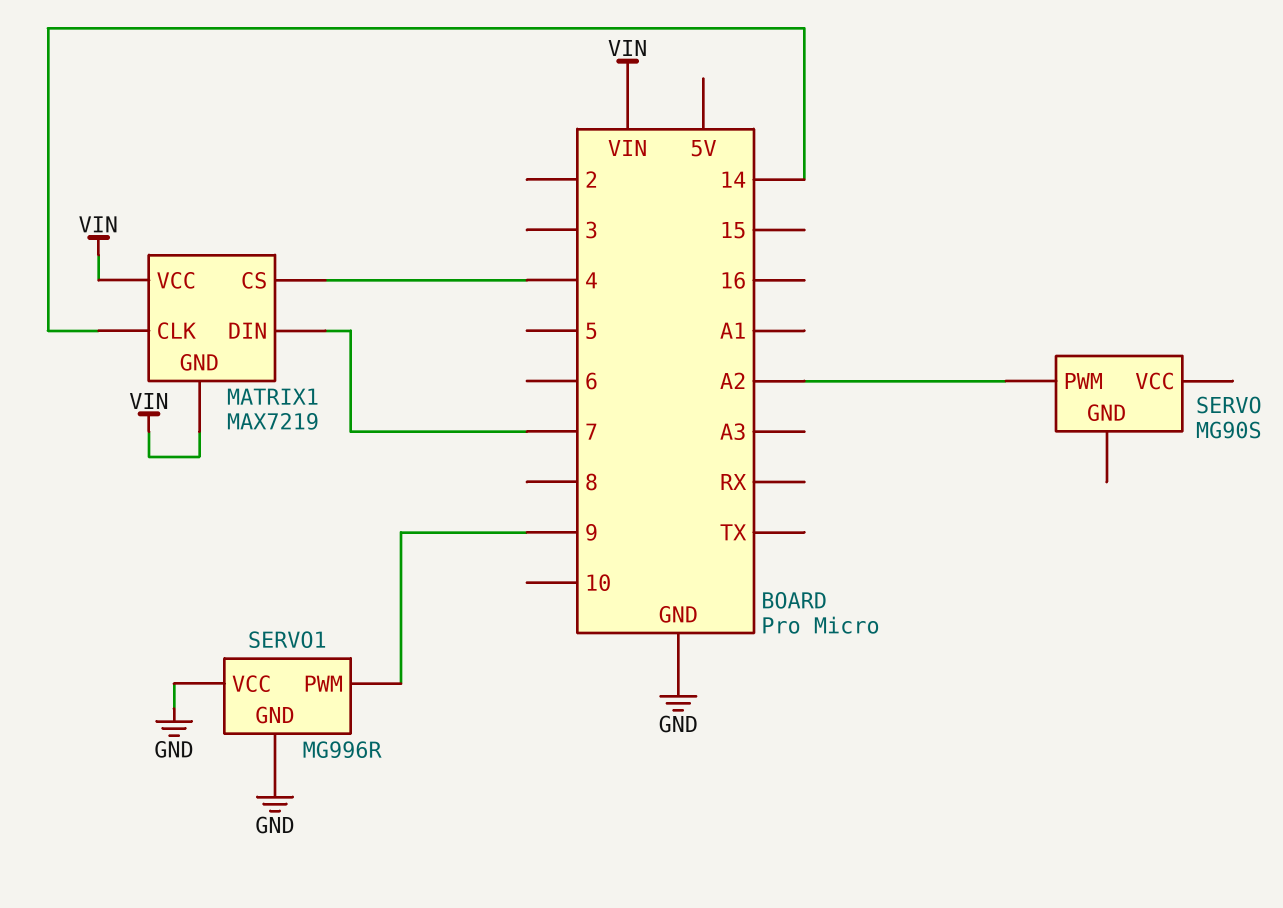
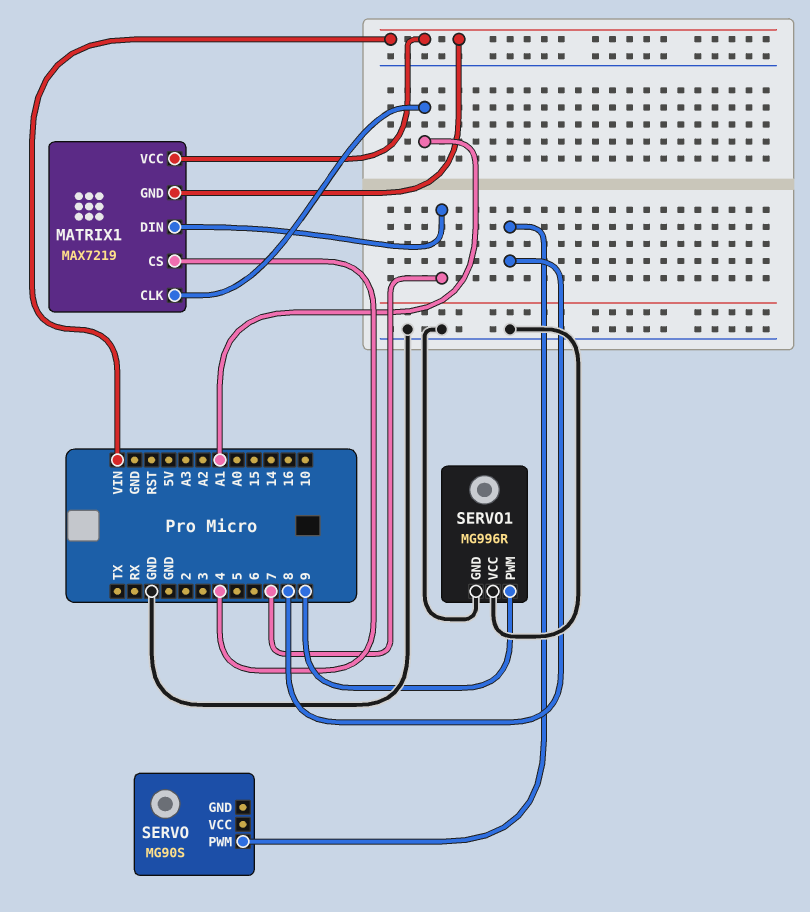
MATRIX1 pin CLK: 14 -> A1
SERVO pin PWM: A2 -> 8

